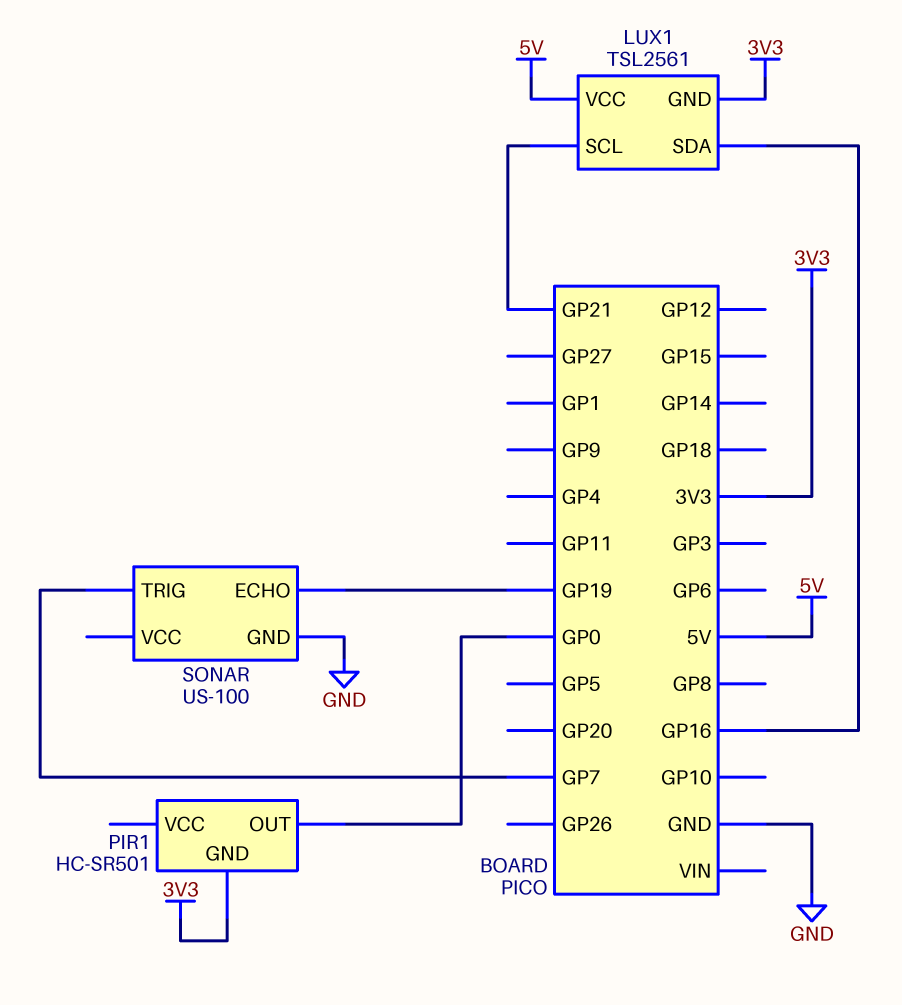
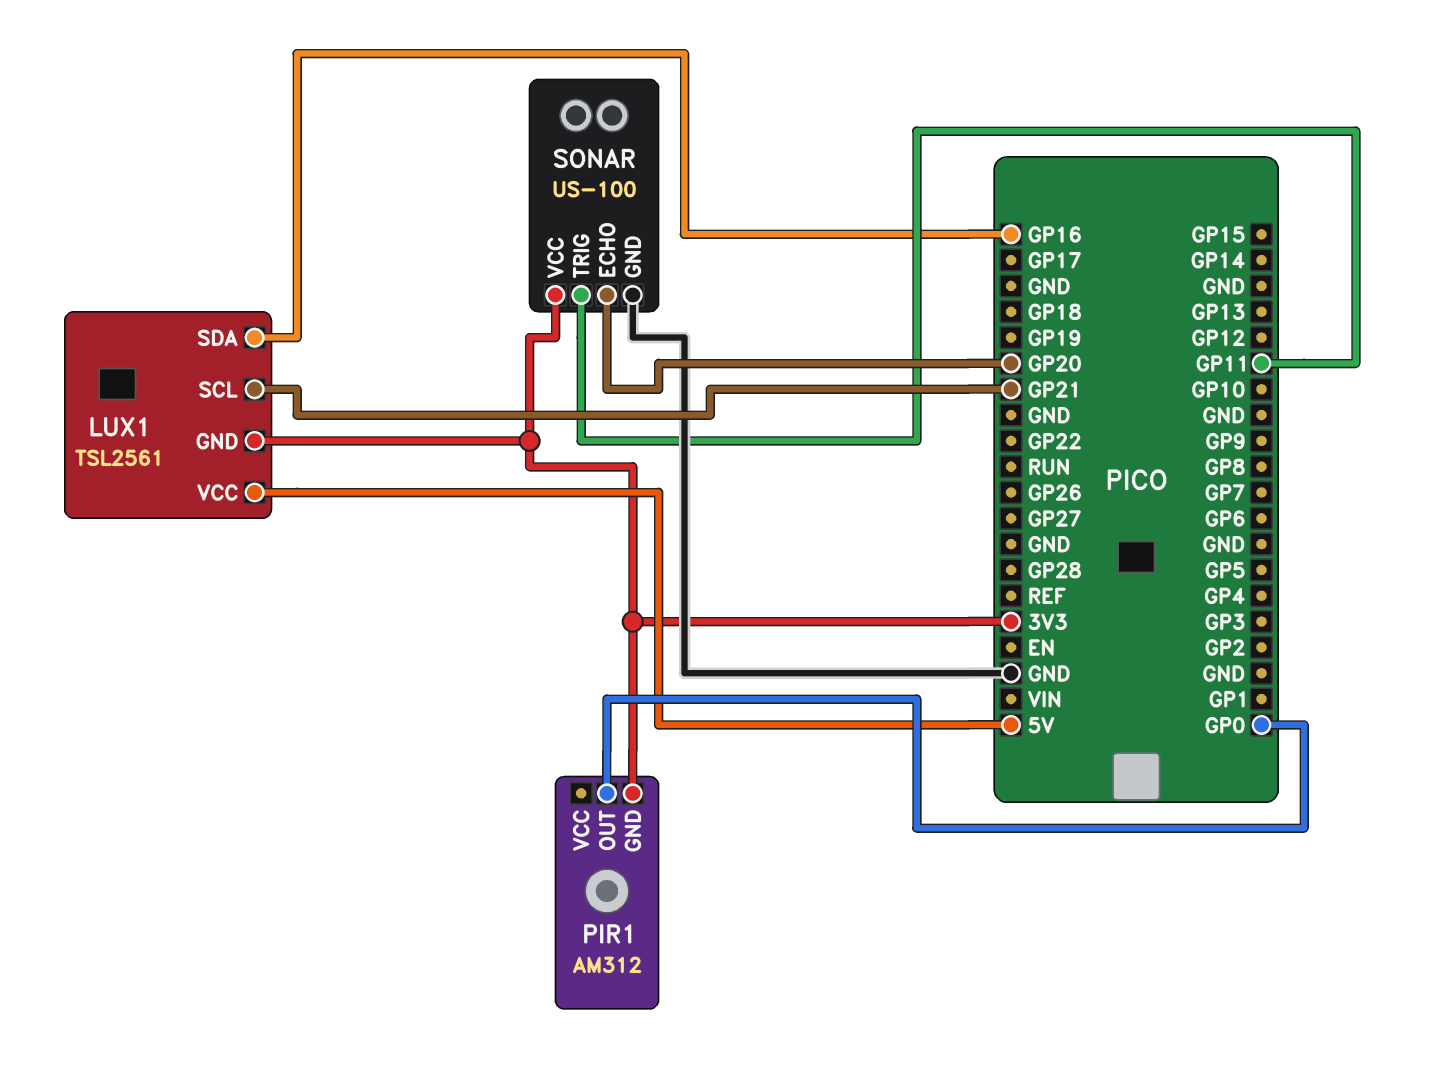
PIR1: HC-SR501 -> AM312
SONAR pin ECHO: GP19 -> GP20
SONAR pin TRIG: GP7 -> GP11
SONAR pin VCC: none -> 3V3

